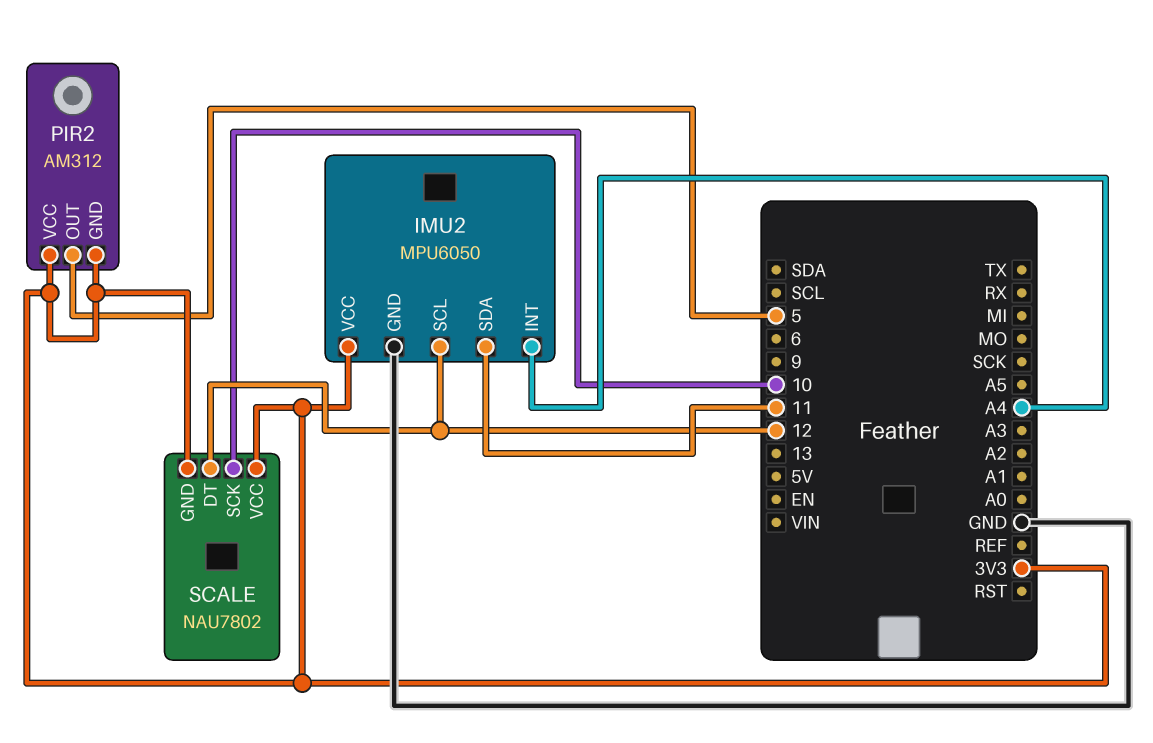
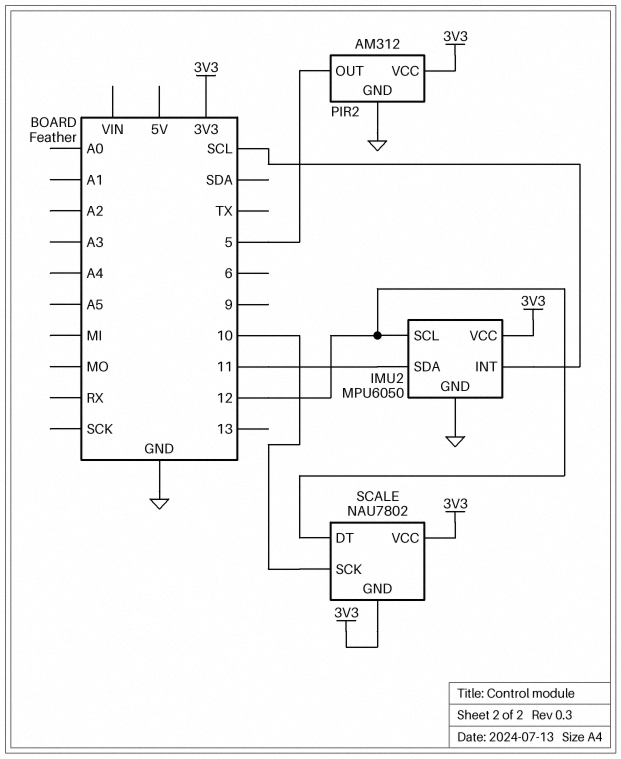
IMU2 pin INT: A4 -> SCL
PIR2 pin GND: 3V3 -> GND

